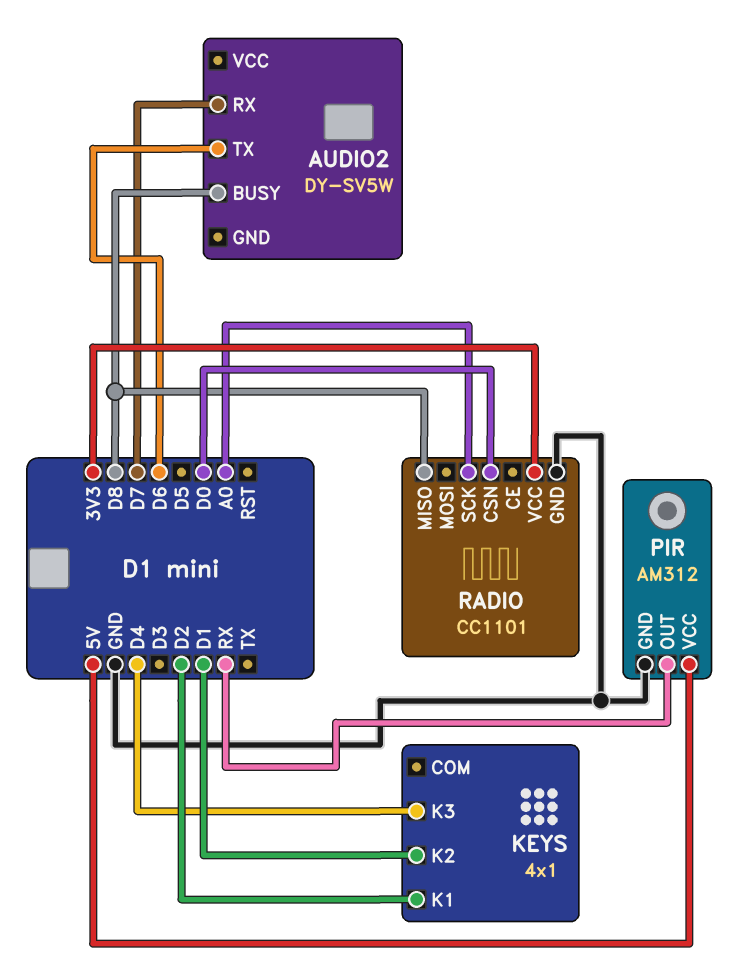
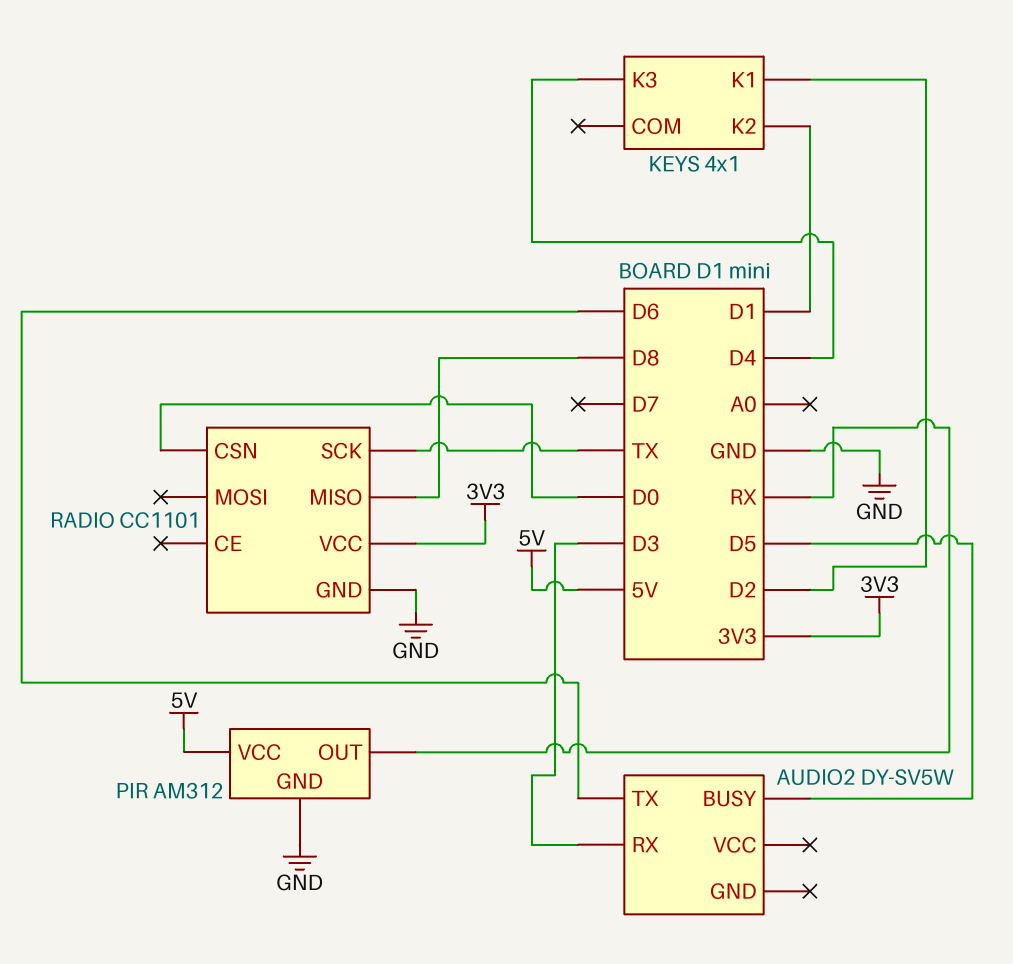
AUDIO2 pin BUSY: D8 -> D5
AUDIO2 pin RX: D7 -> D3
RADIO pin SCK: A0 -> TX

